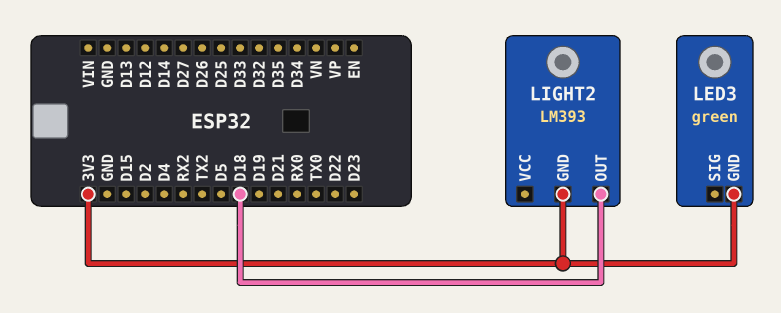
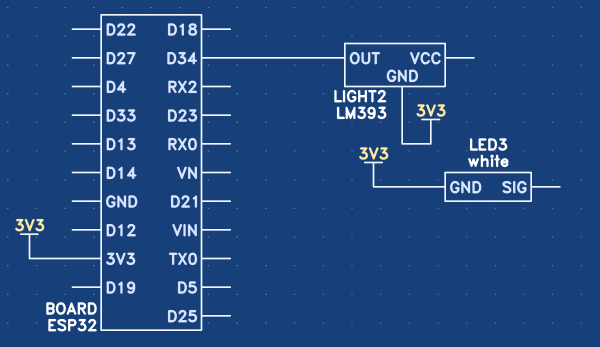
LED3: green -> white
LIGHT2 pin OUT: D18 -> D34

